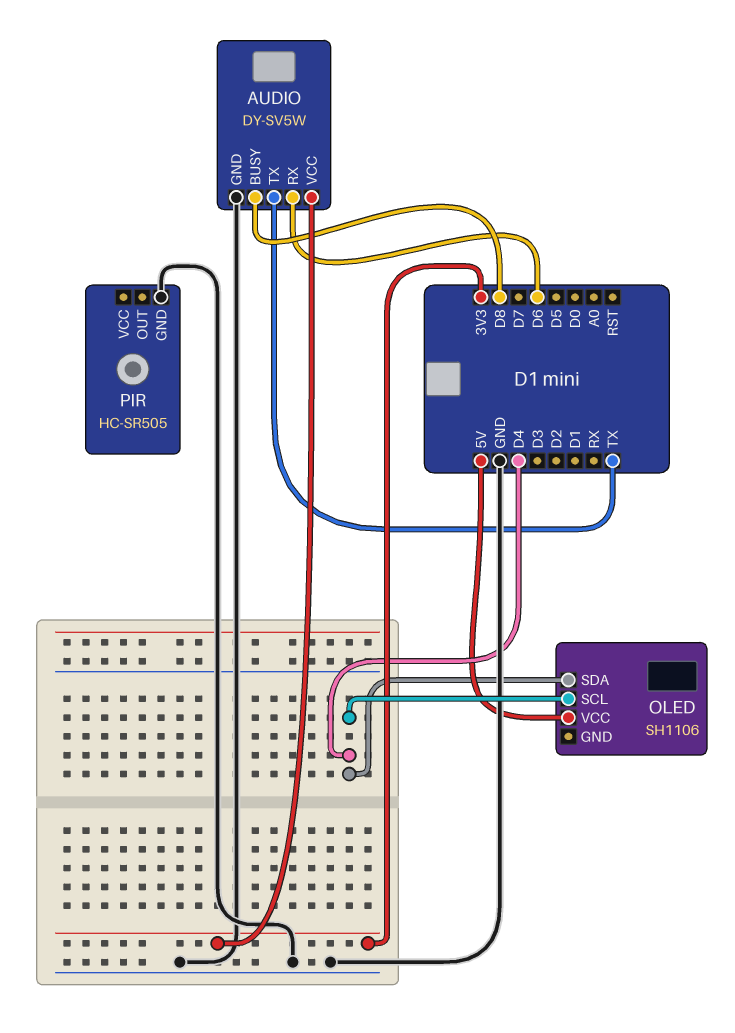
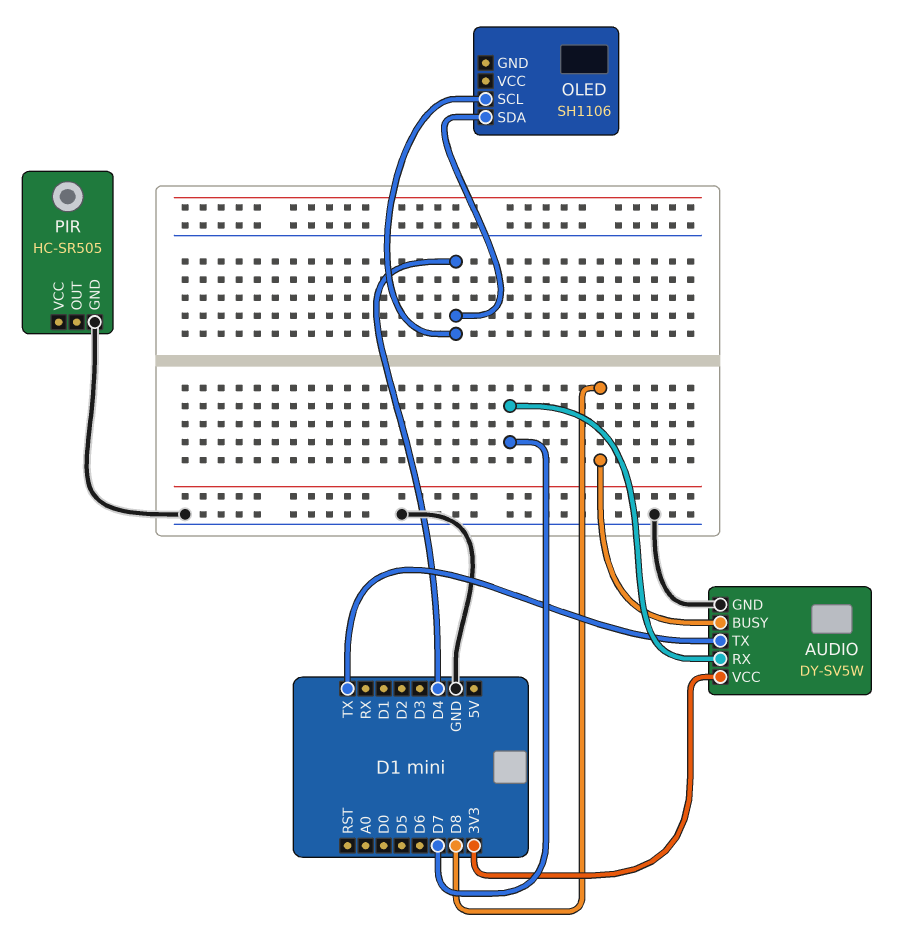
AUDIO pin RX: D6 -> D7
OLED pin VCC: 5V -> none

